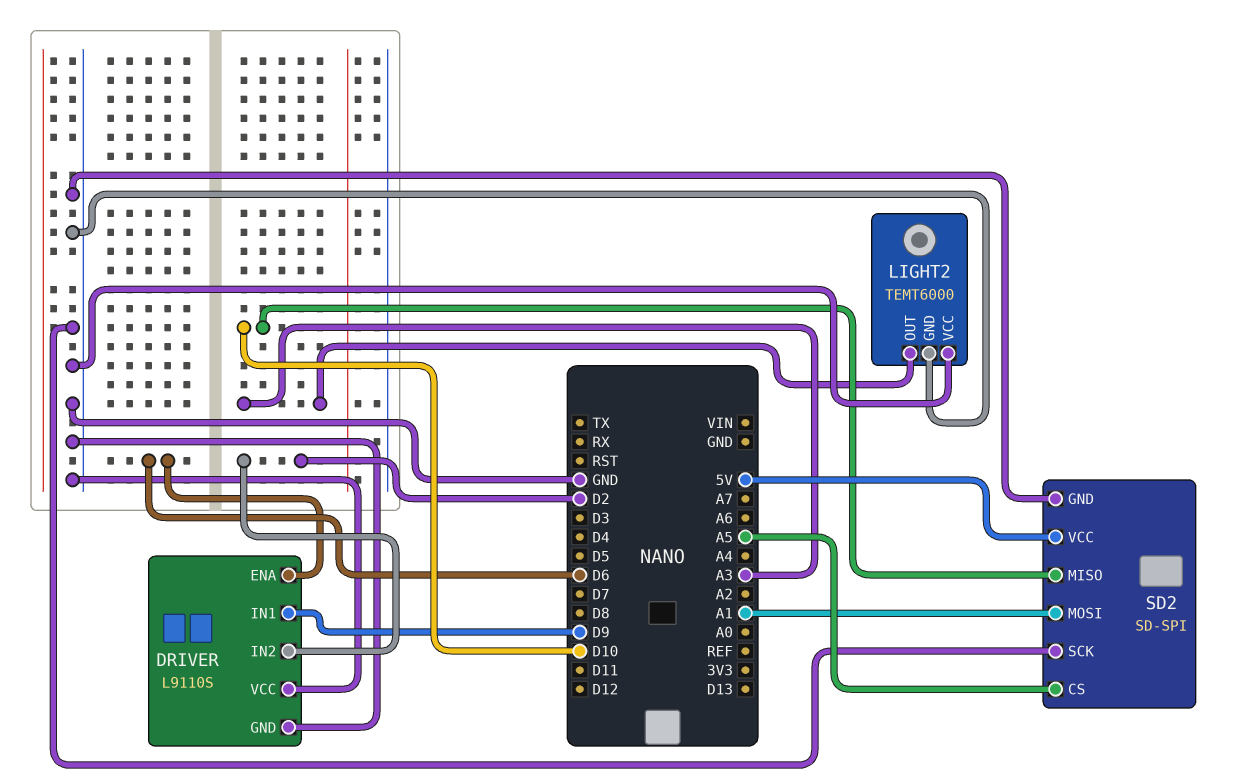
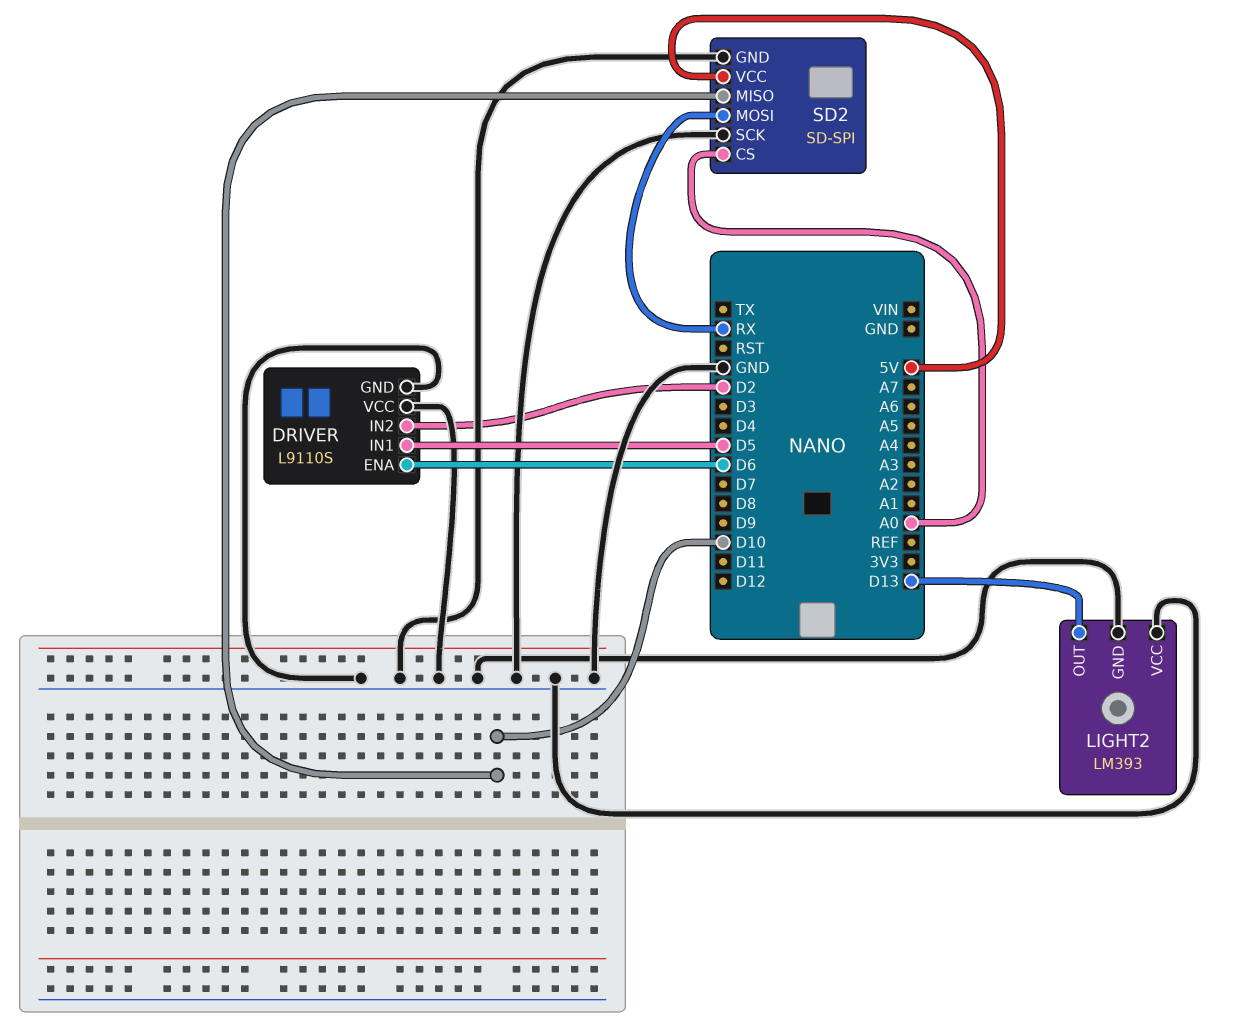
DRIVER pin IN1: D9 -> D5
LIGHT2: TEMT6000 -> LM393
LIGHT2 pin OUT: A3 -> D13
SD2 pin CS: A5 -> A0
SD2 pin MOSI: A1 -> RX

